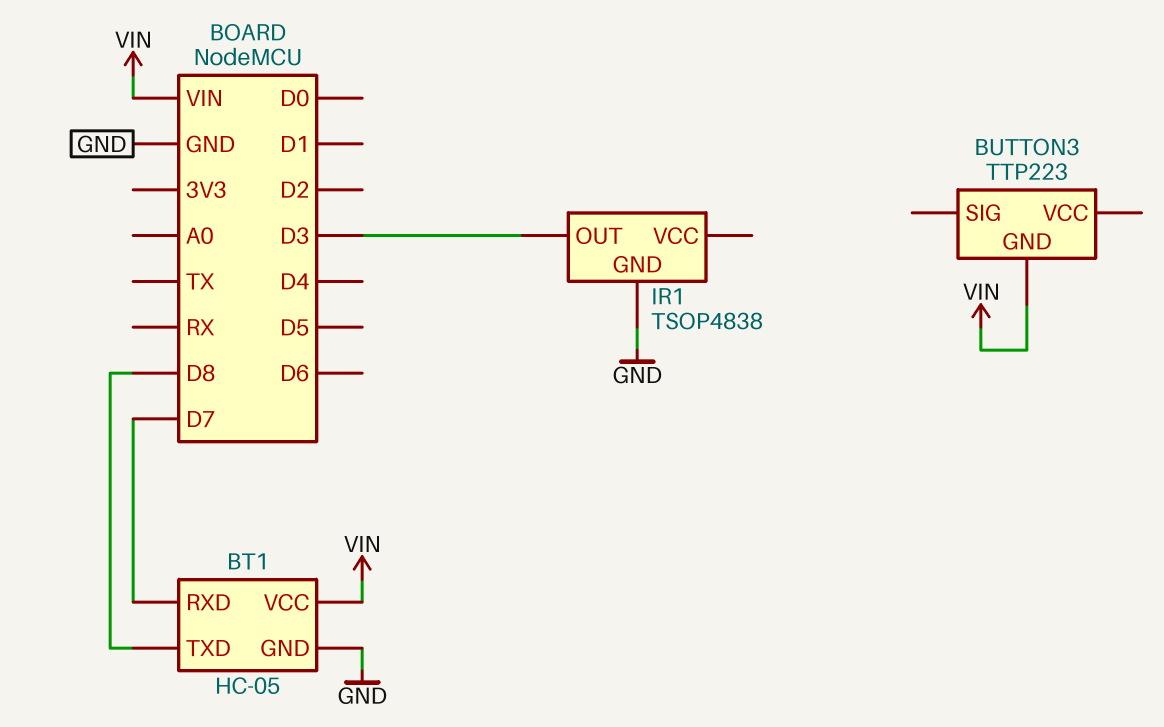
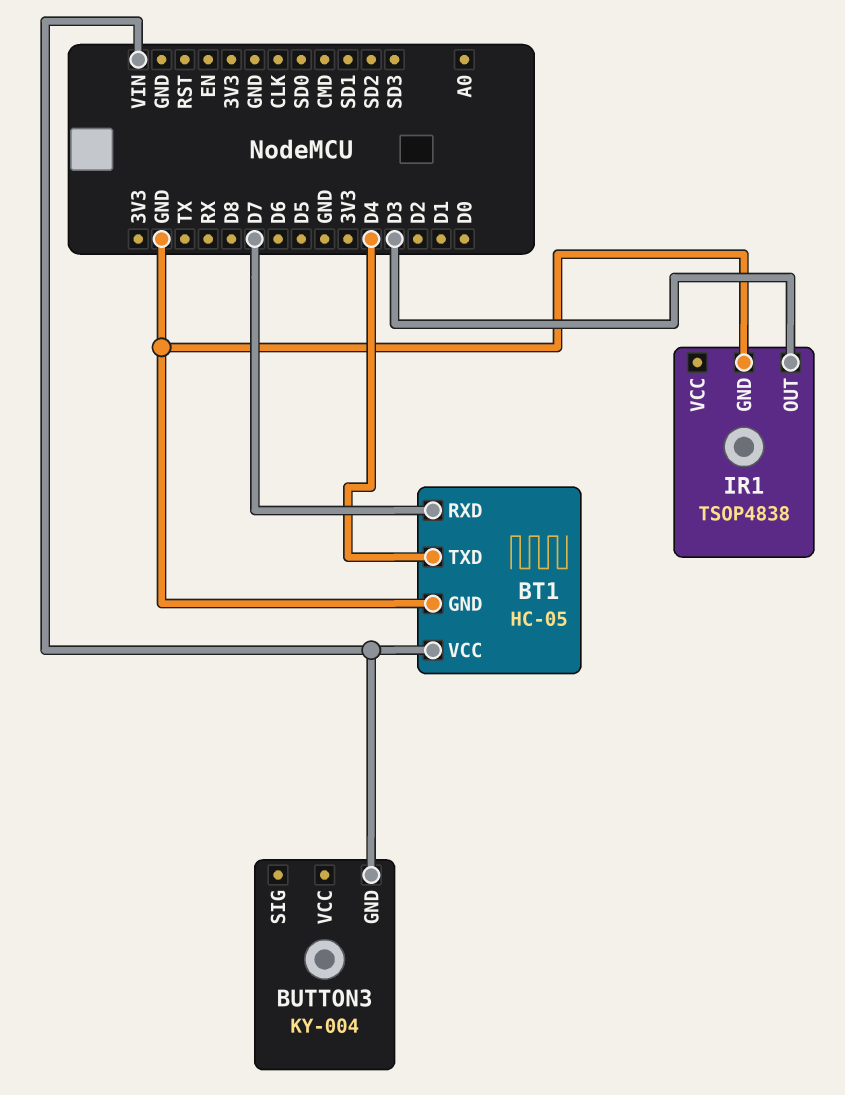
BT1 pin TXD: D8 -> D4
BUTTON3: TTP223 -> KY-004

